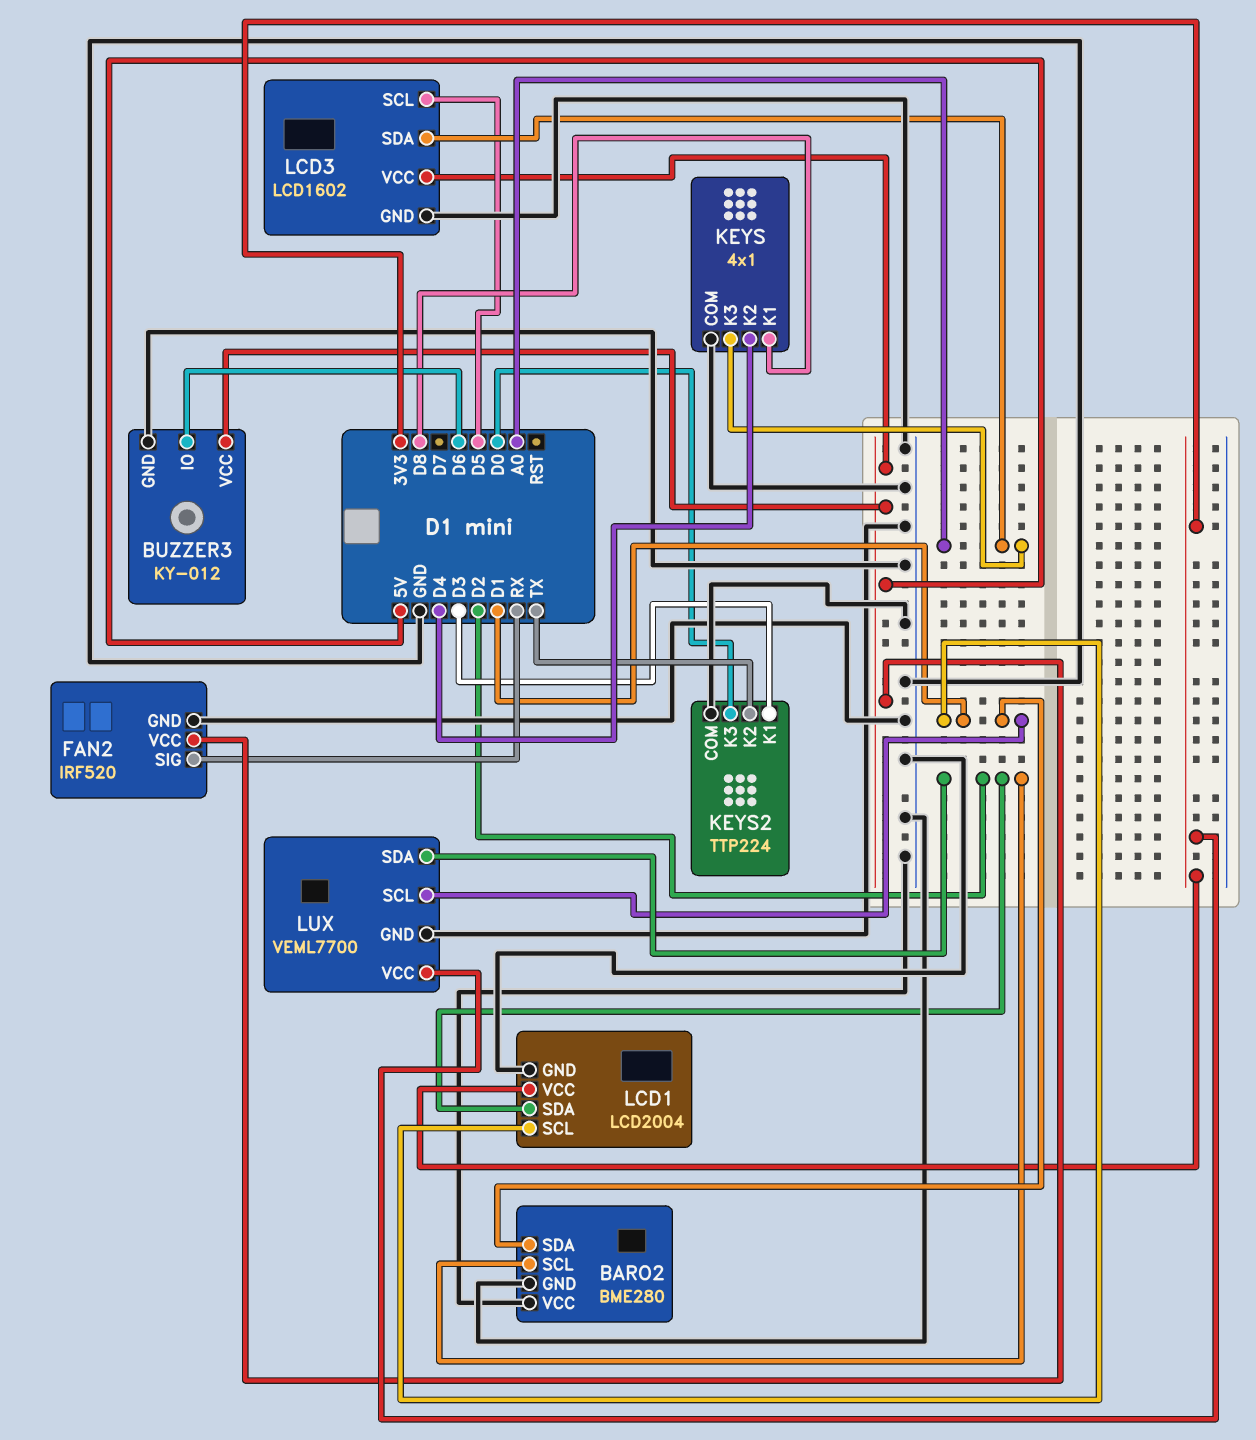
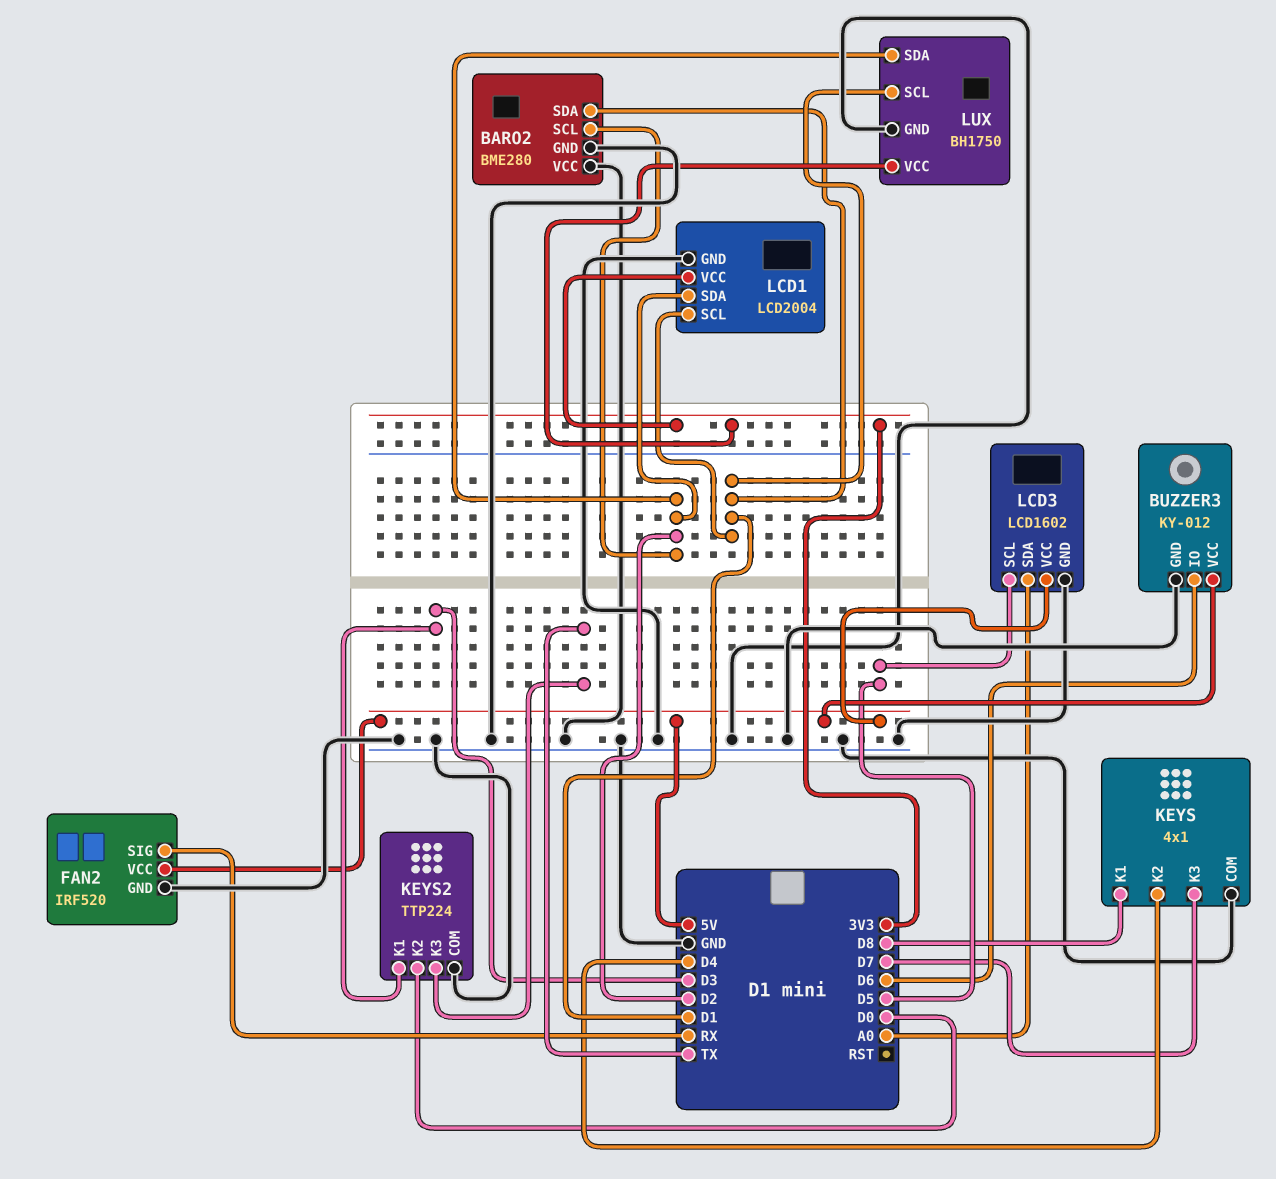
KEYS pin K3: A0 -> D7
KEYS2 pin K2: TX -> D0
KEYS2 pin K3: D0 -> TX
LUX: VEML7700 -> BH1750

